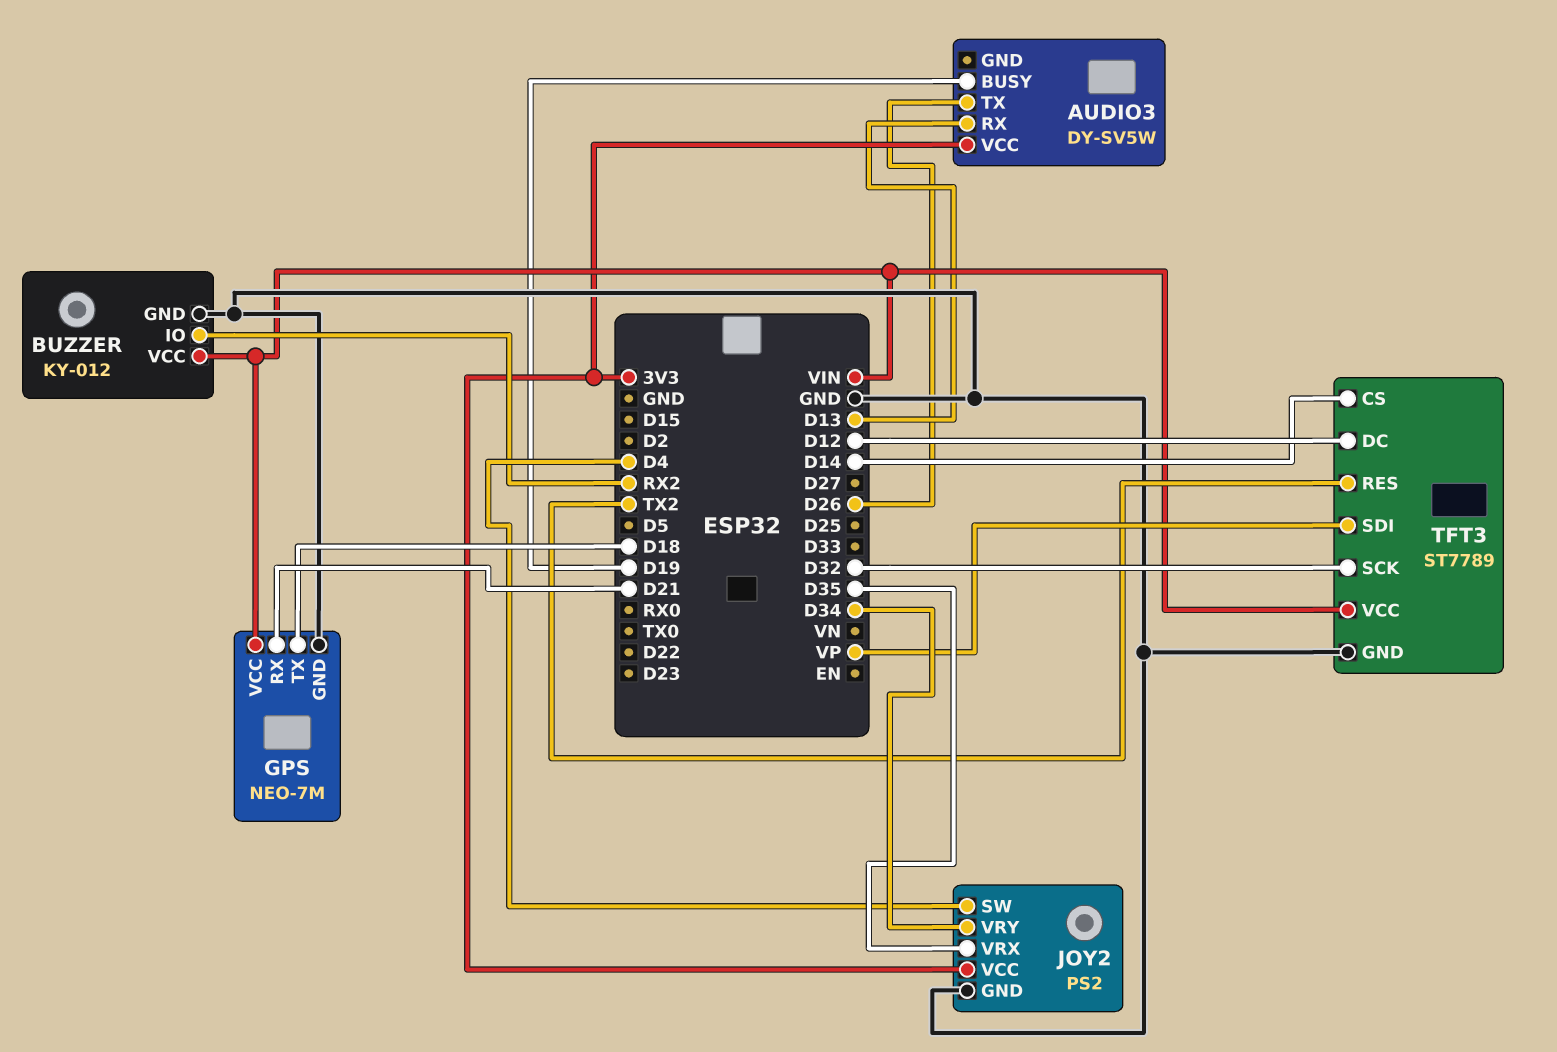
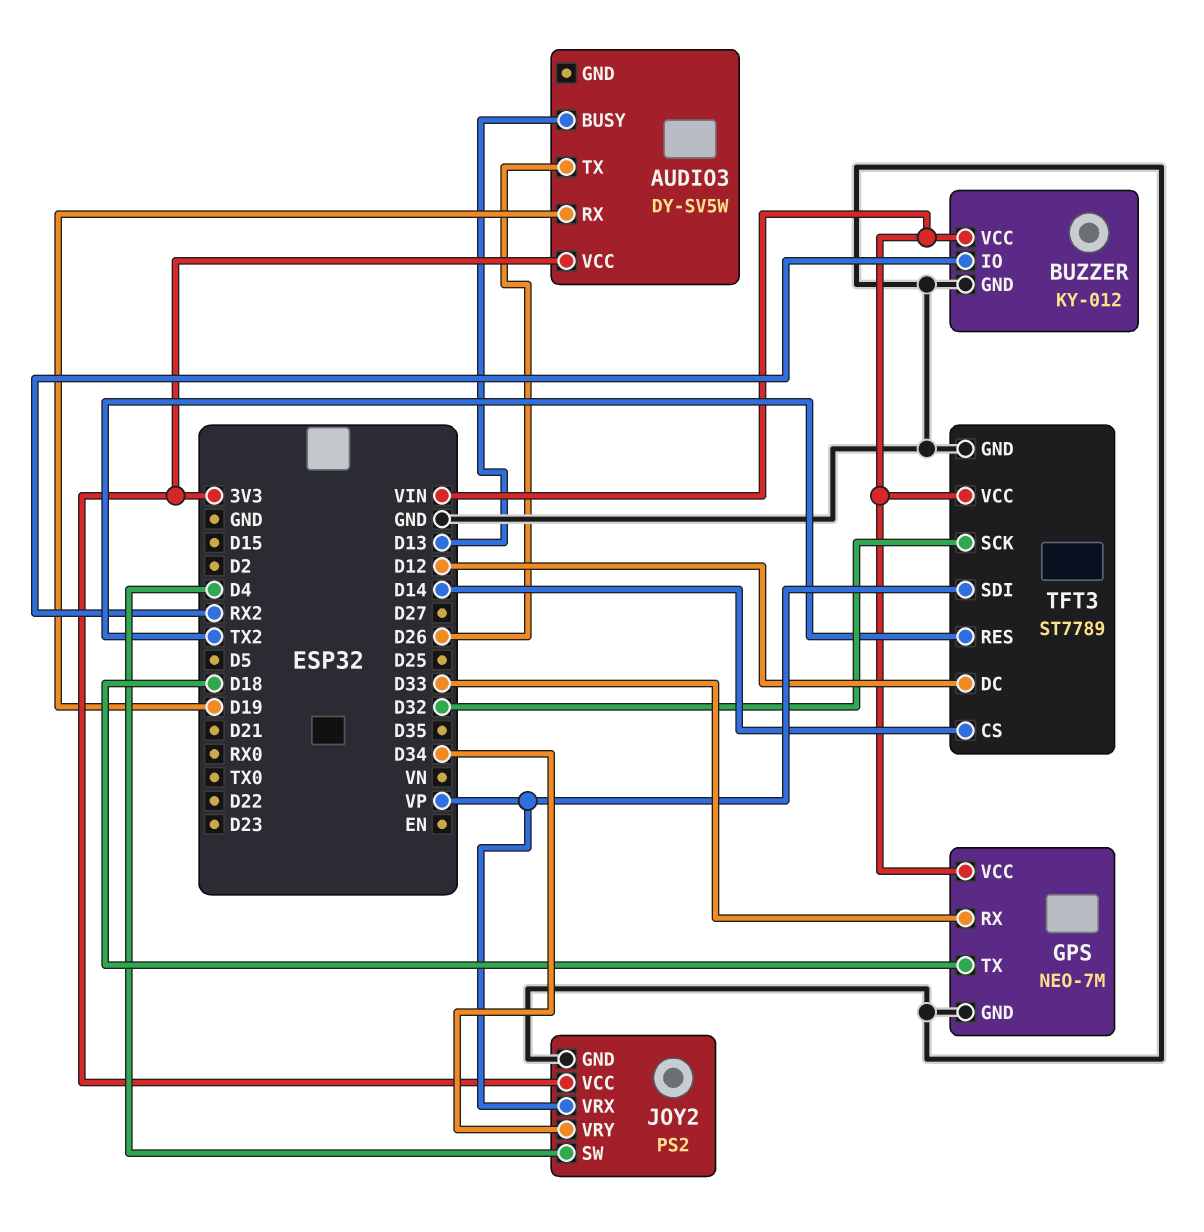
AUDIO3 pin BUSY: D19 -> D13
AUDIO3 pin RX: D13 -> D19
GPS pin RX: D21 -> D33
JOY2 pin VRX: D35 -> VP

